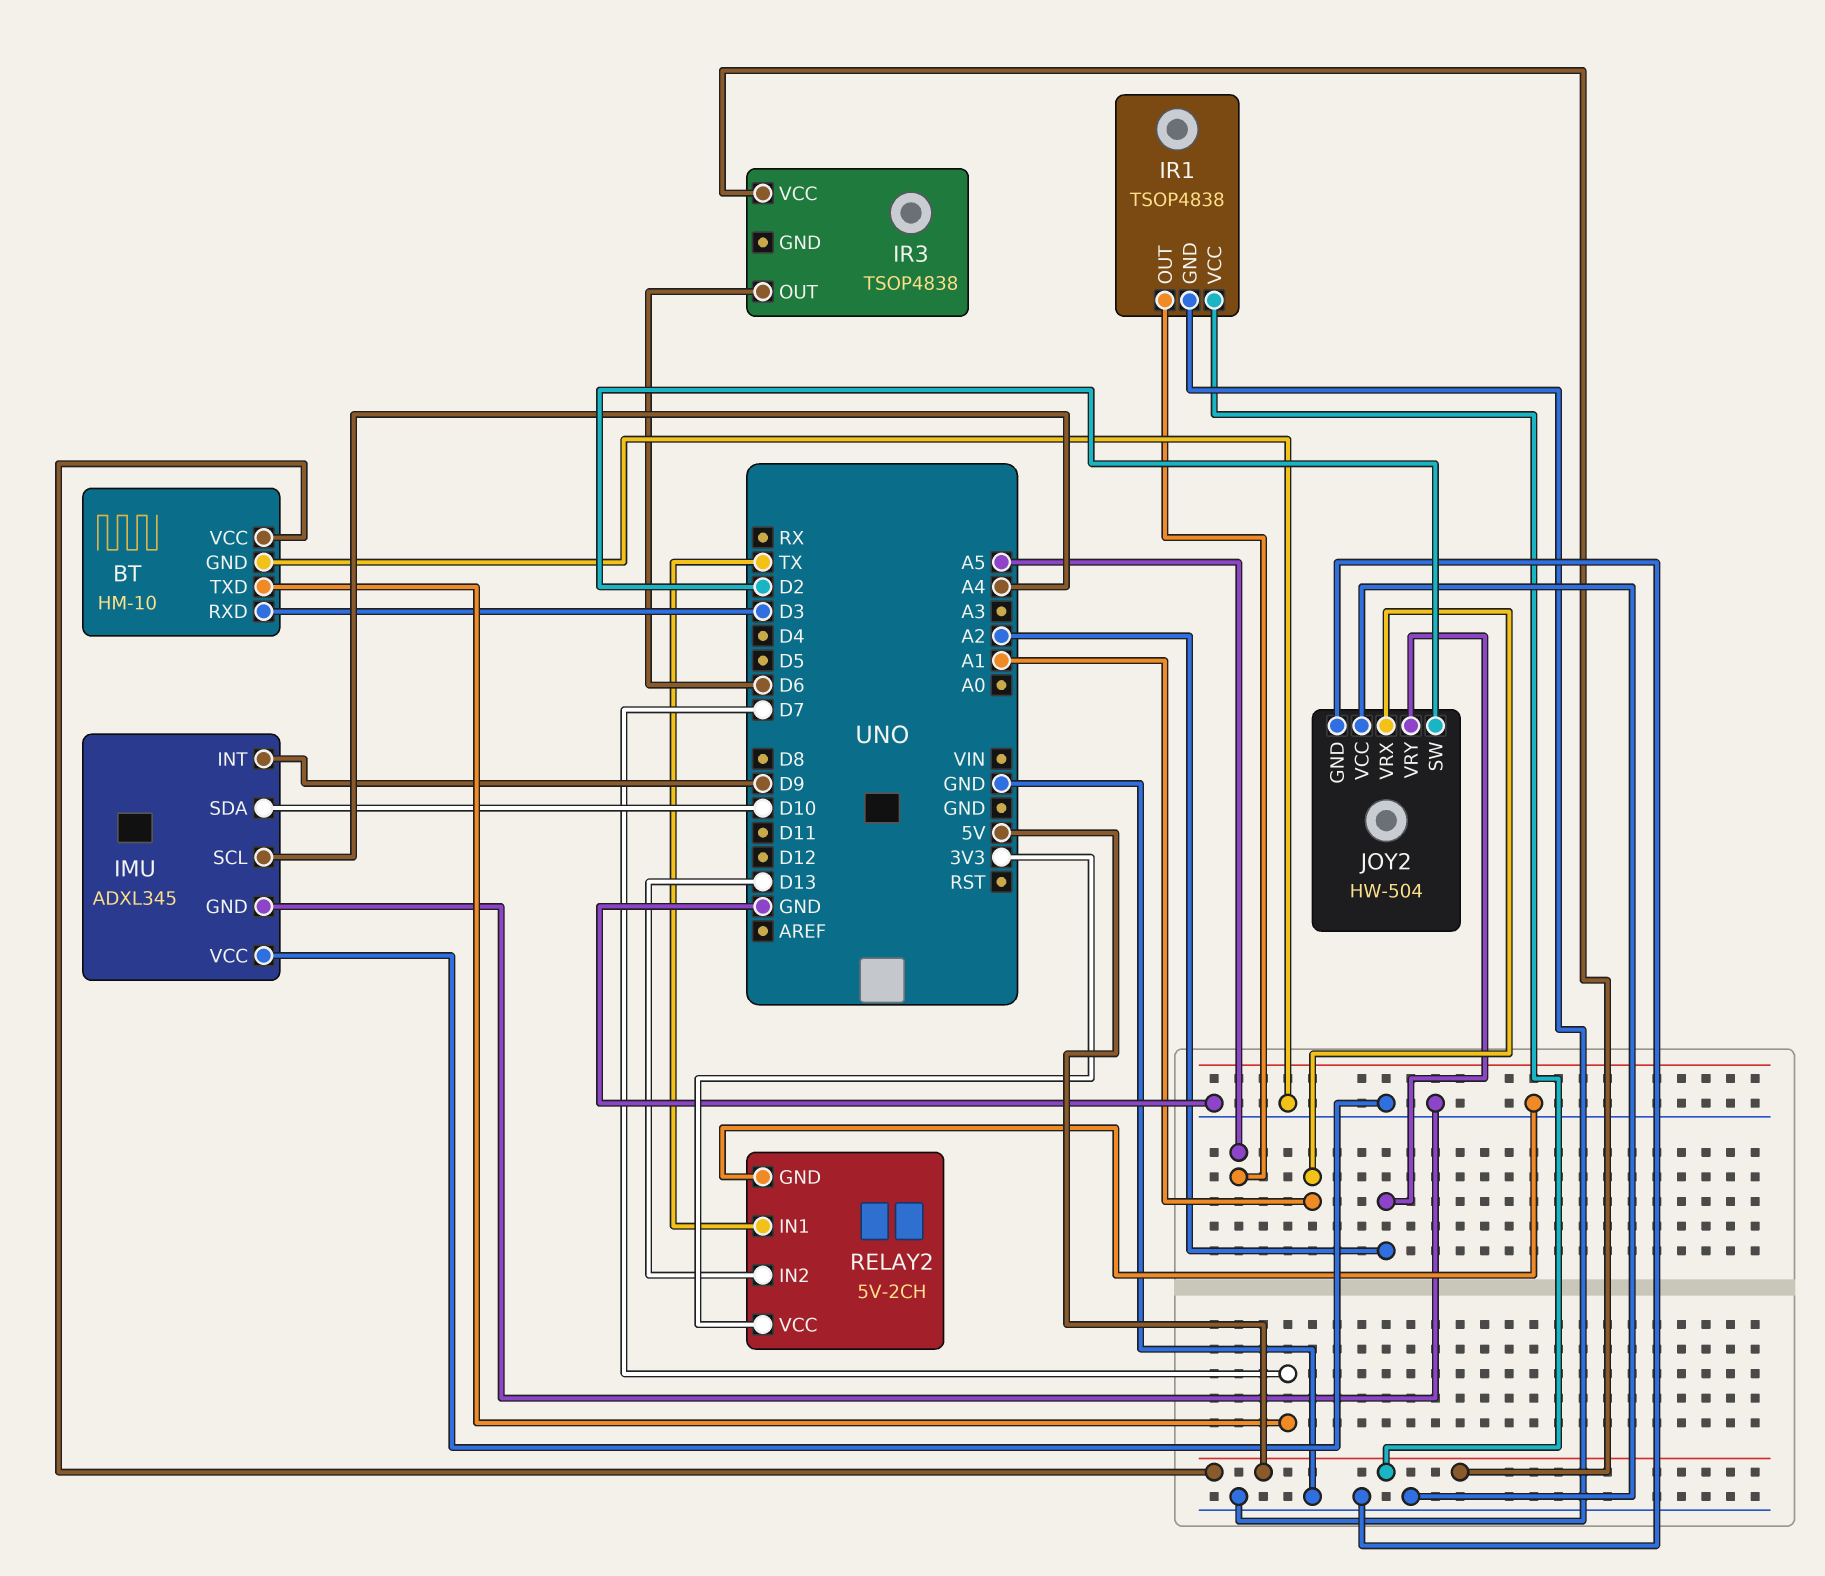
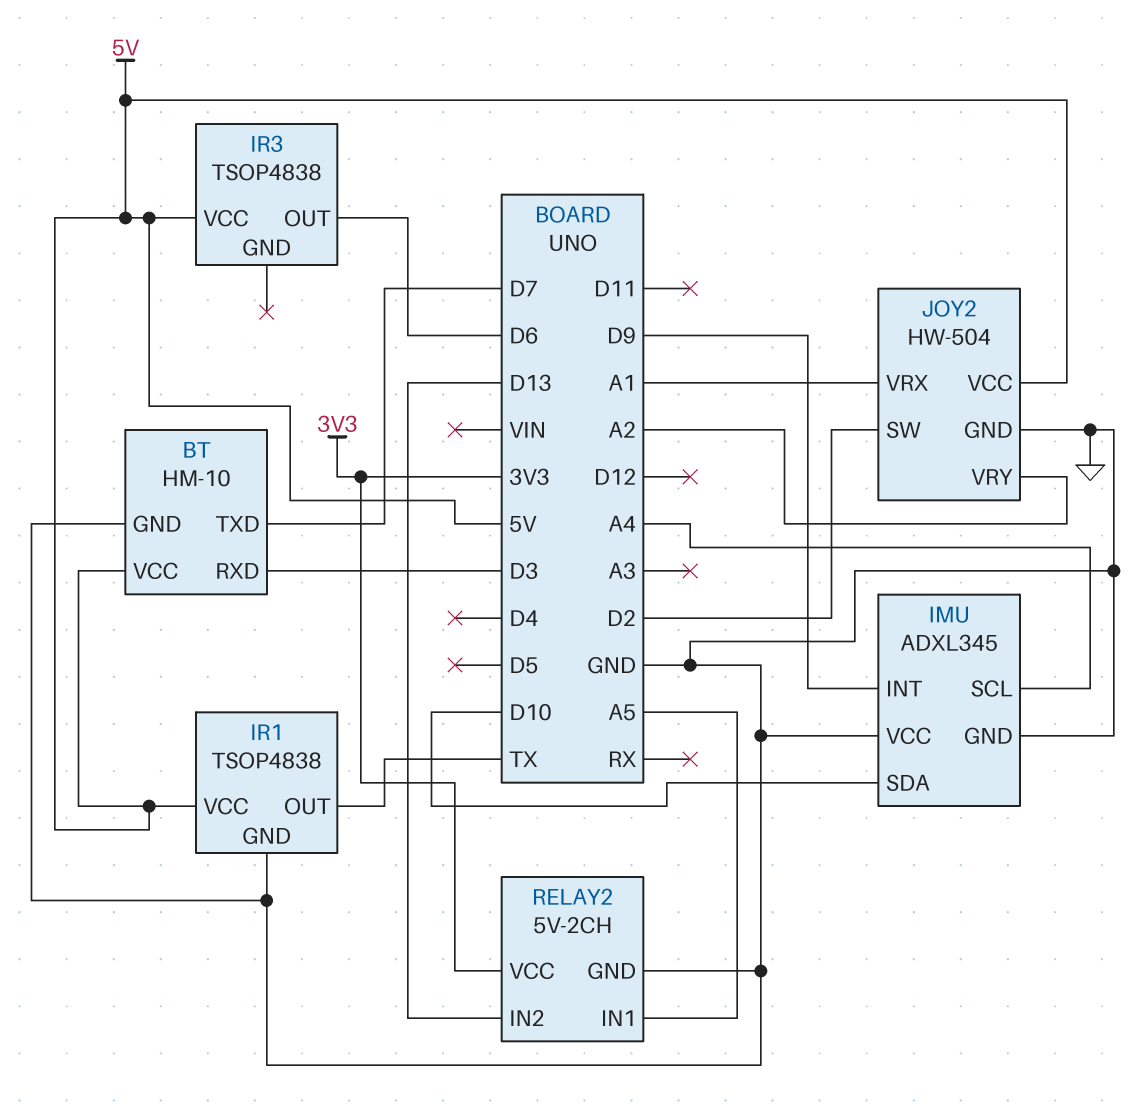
IR1 pin OUT: A5 -> TX
JOY2 pin VCC: GND -> 5V
RELAY2 pin IN1: TX -> A5

